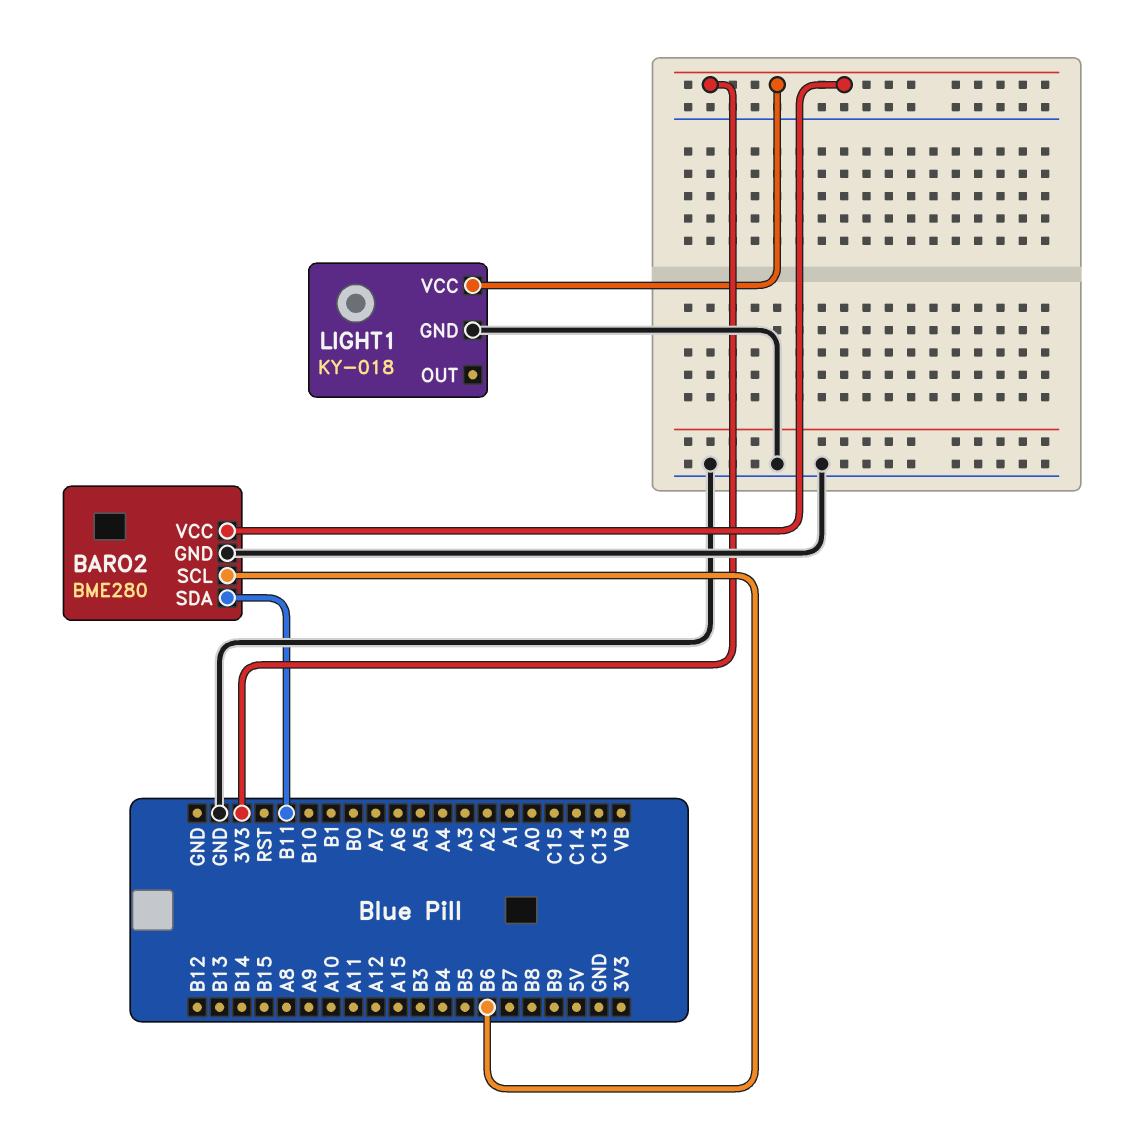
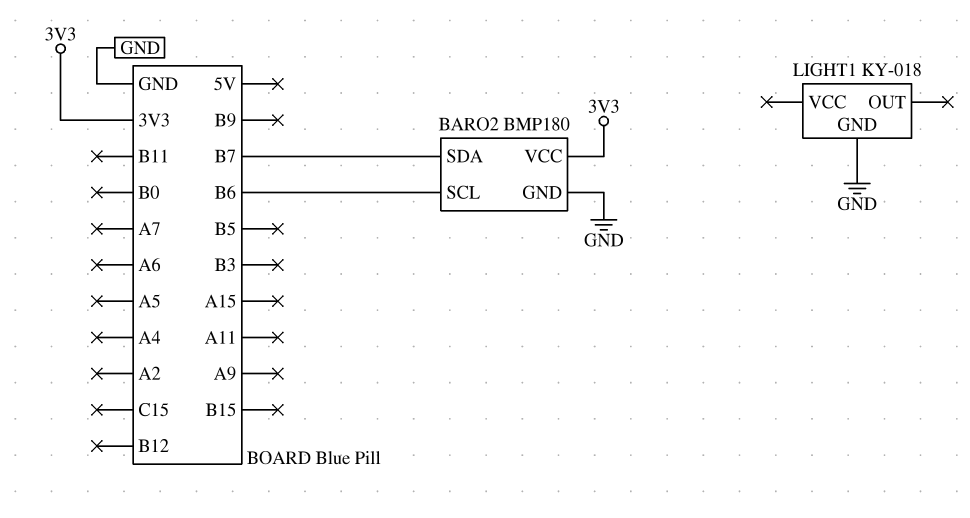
BARO2: BME280 -> BMP180
BARO2 pin SDA: B11 -> B7
LIGHT1 pin VCC: 3V3 -> none

